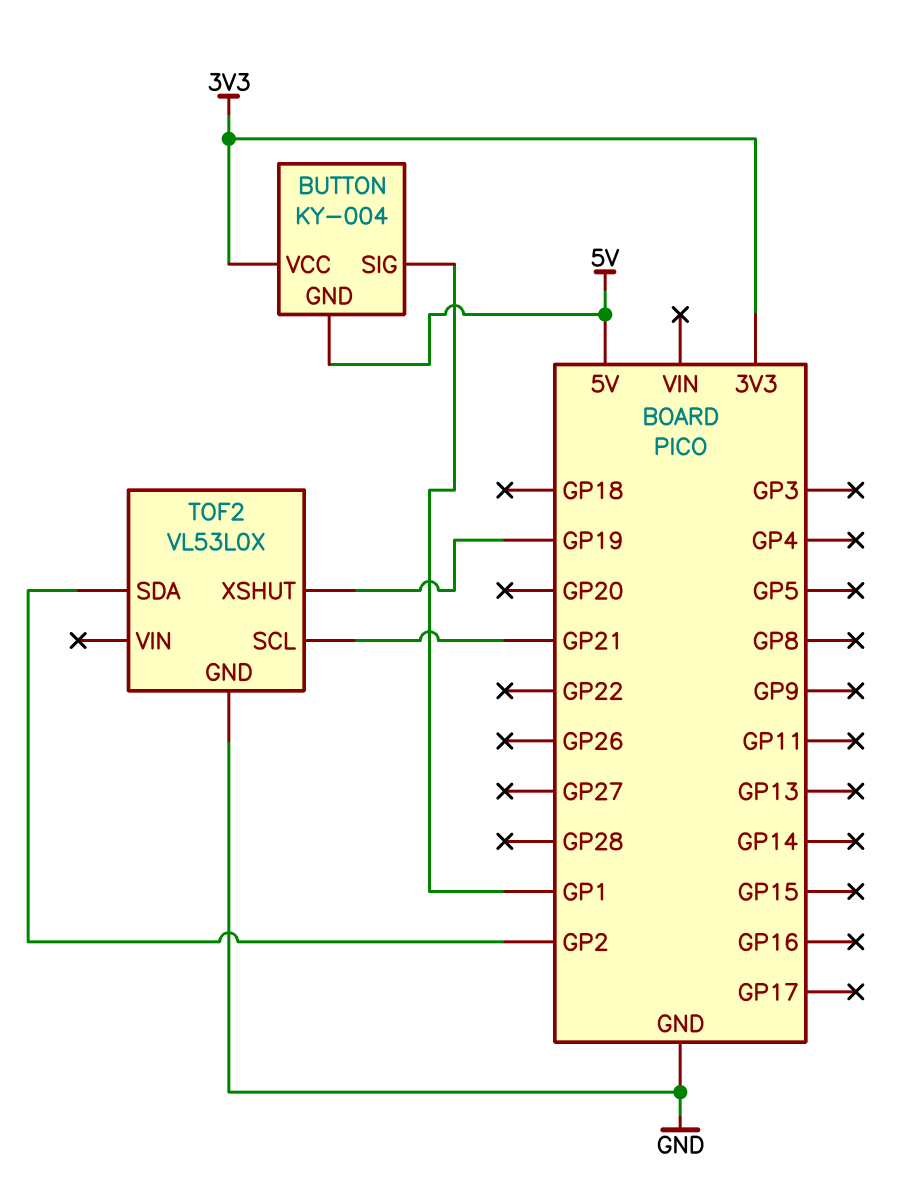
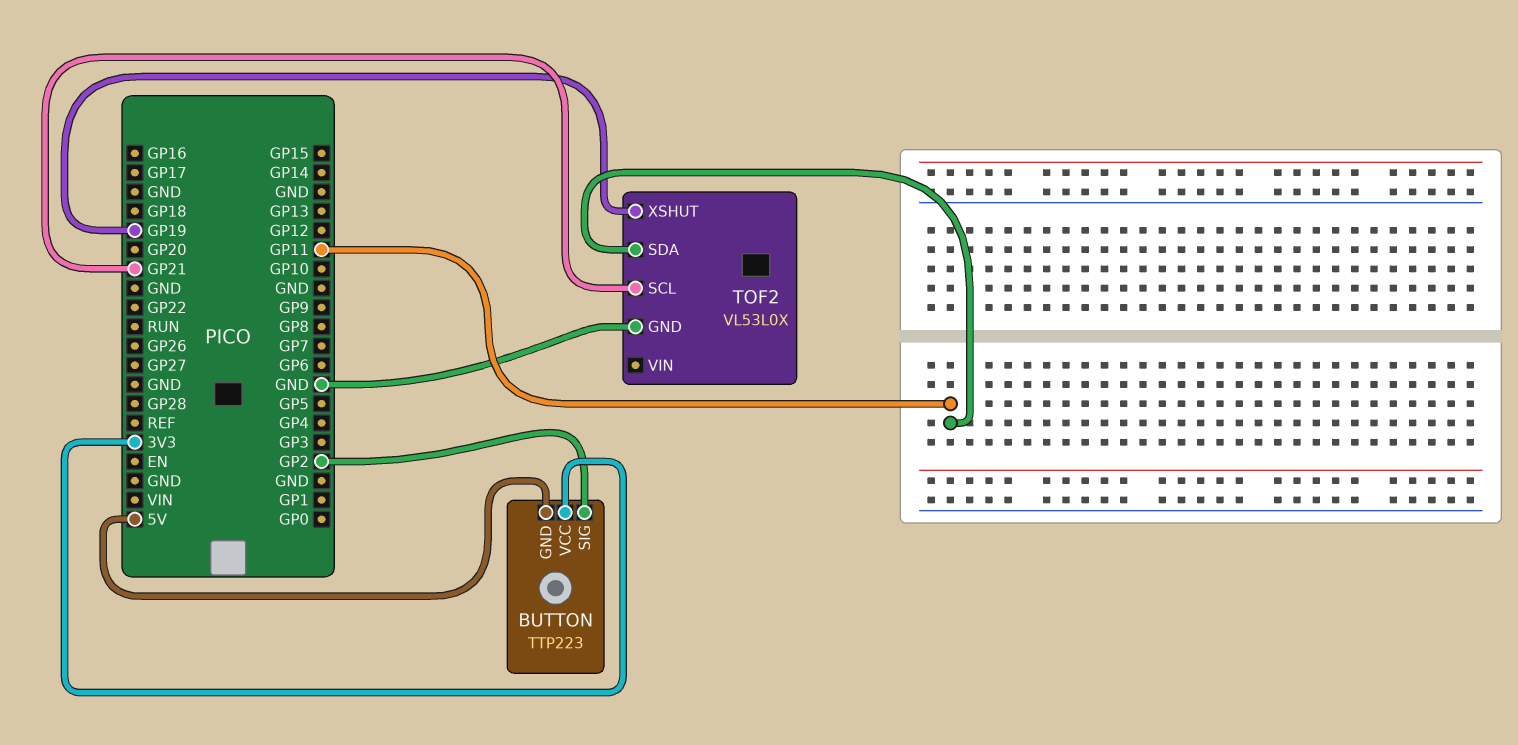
BUTTON: KY-004 -> TTP223
BUTTON pin SIG: GP1 -> GP2
TOF2 pin SDA: GP2 -> GP11

